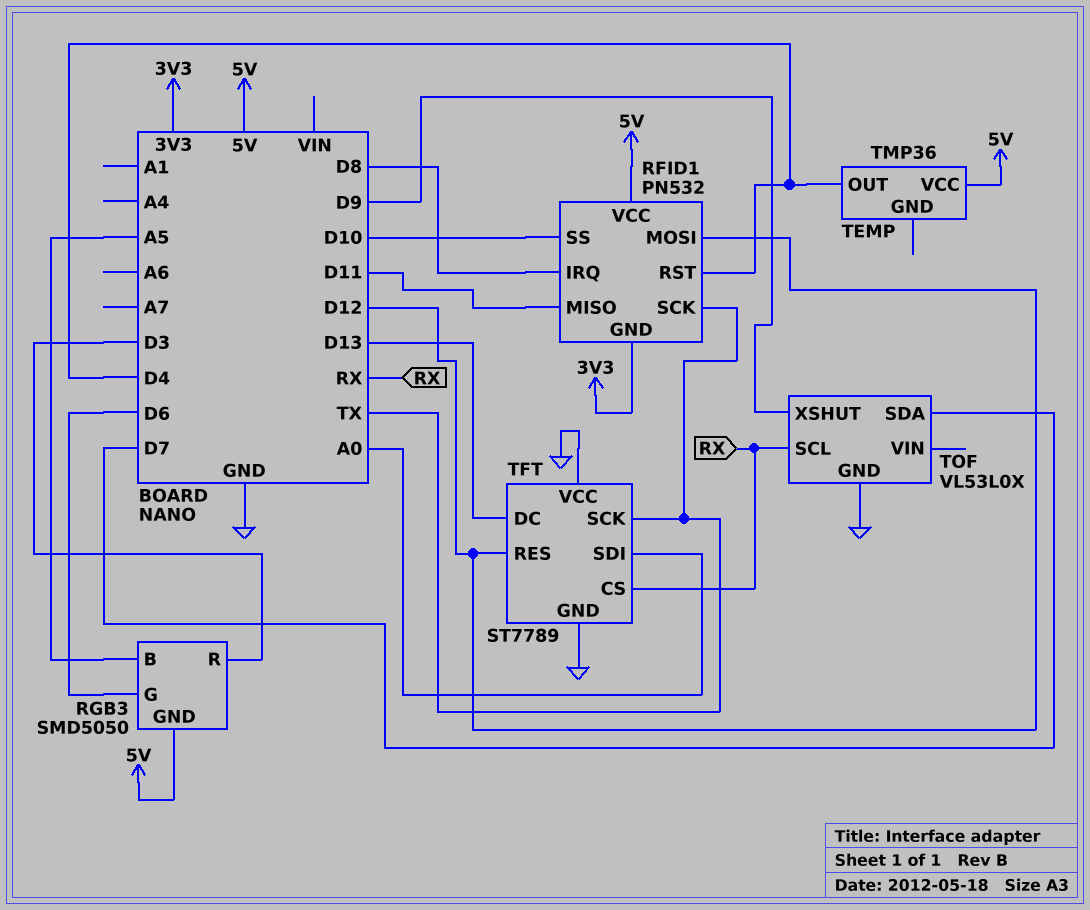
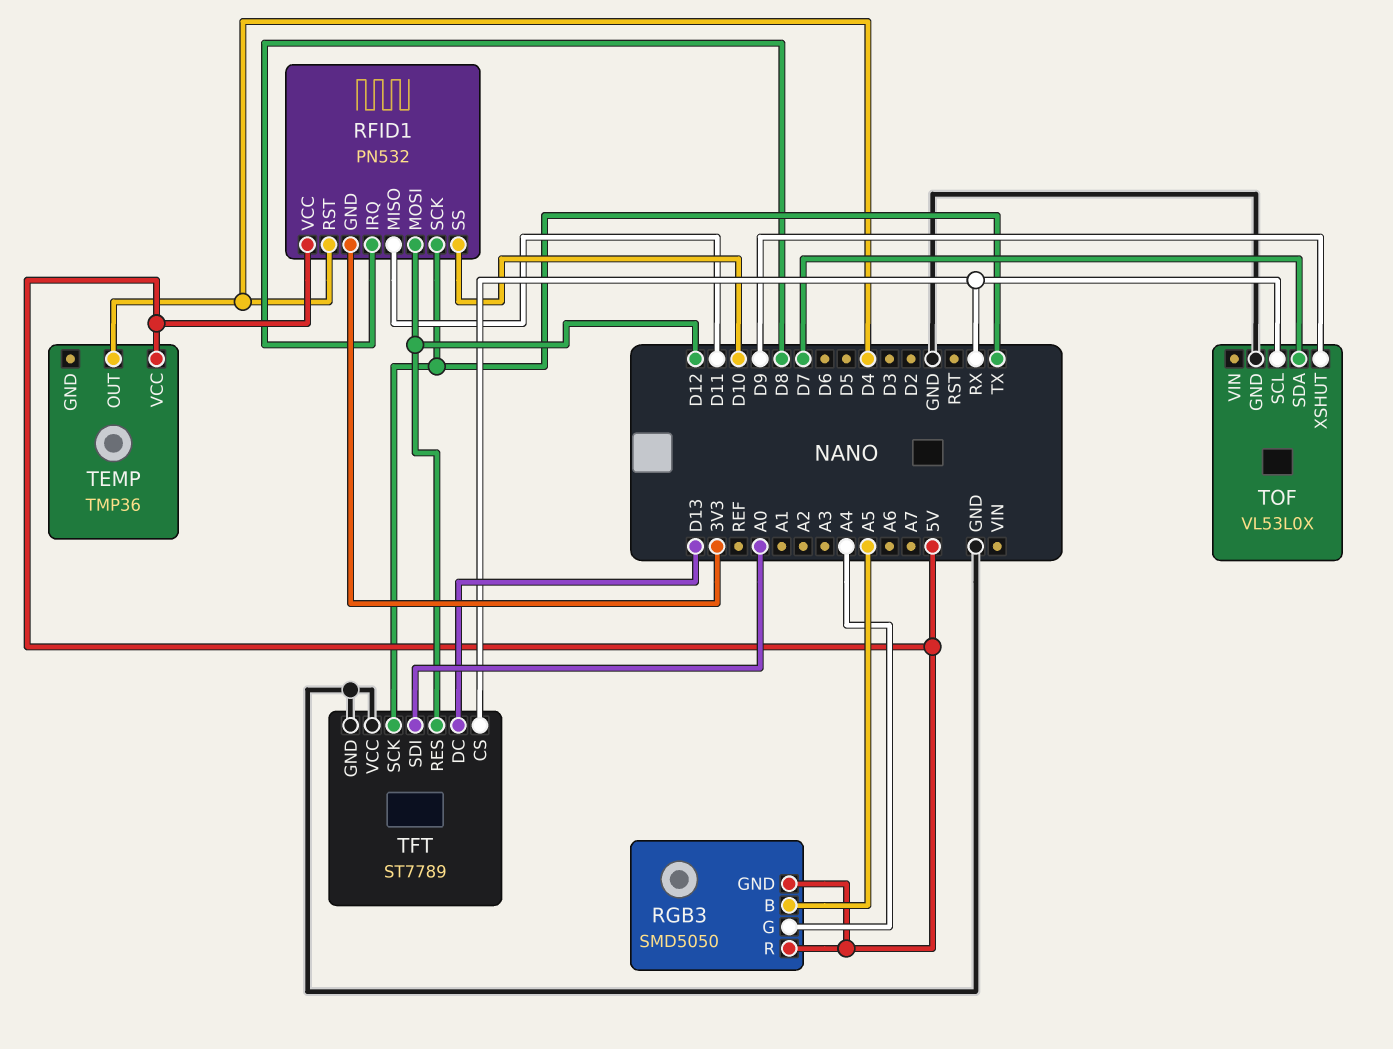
RGB3 pin G: D6 -> A4
RGB3 pin R: D3 -> 5V

